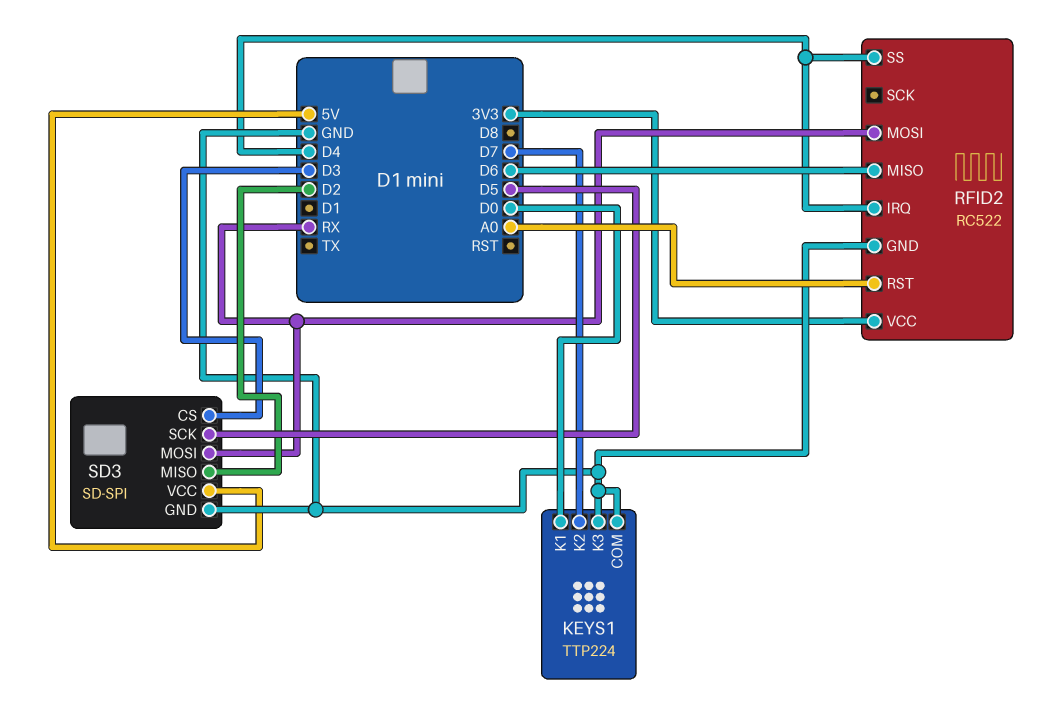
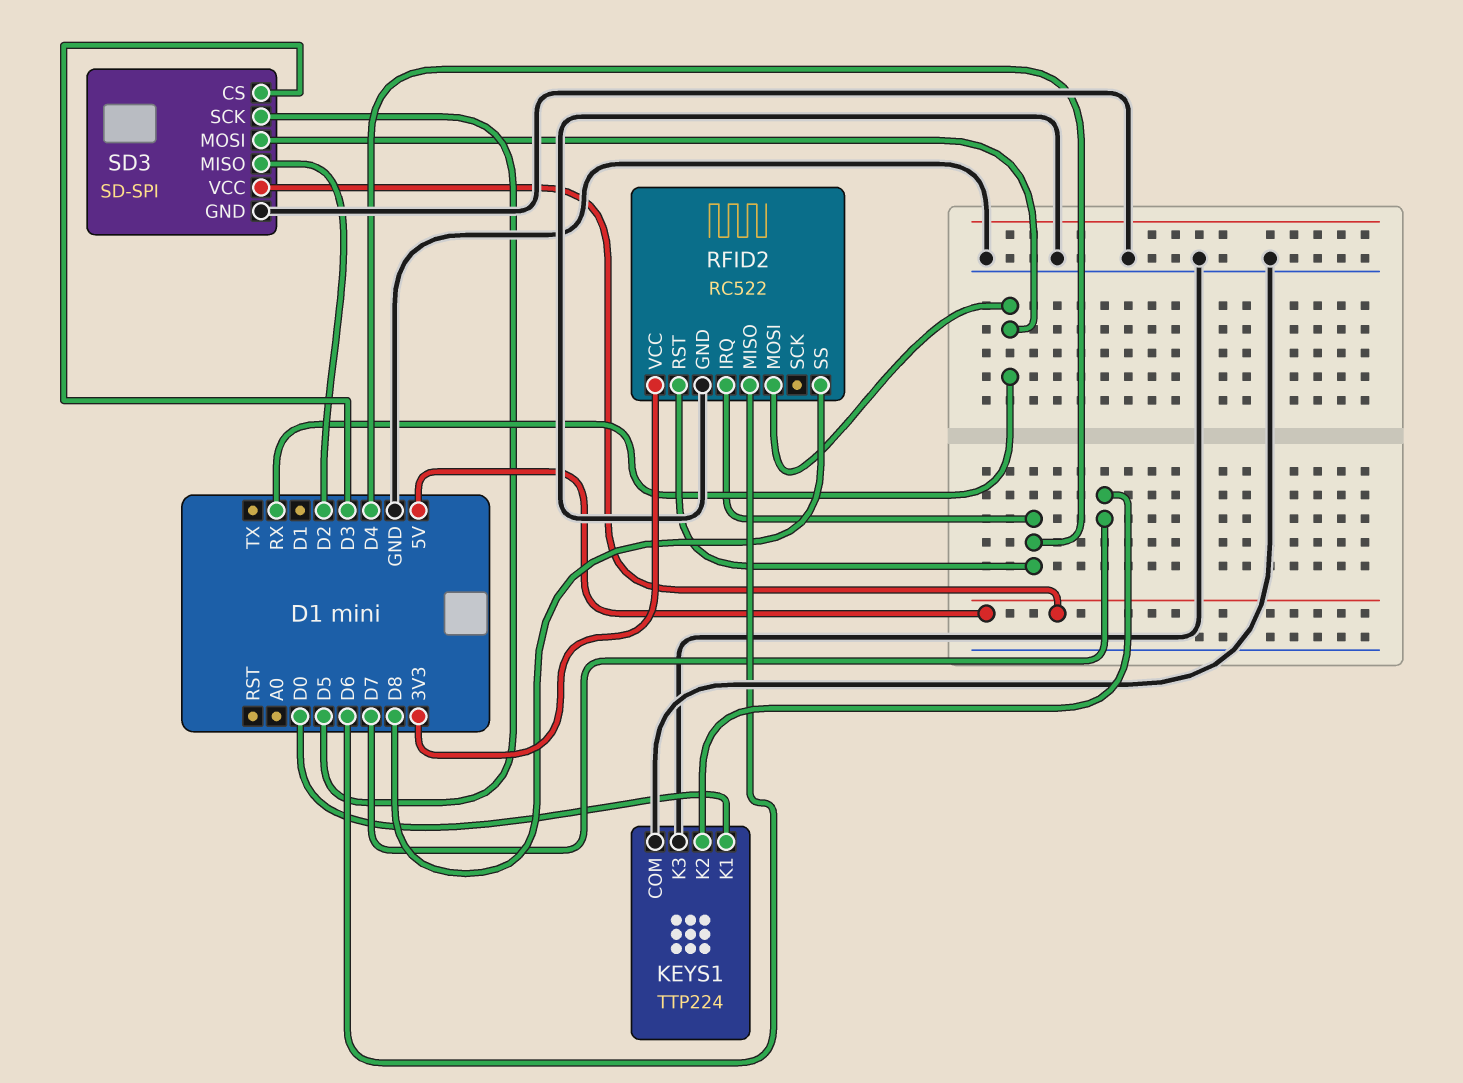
RFID2 pin RST: A0 -> D4
RFID2 pin SS: D4 -> D8

